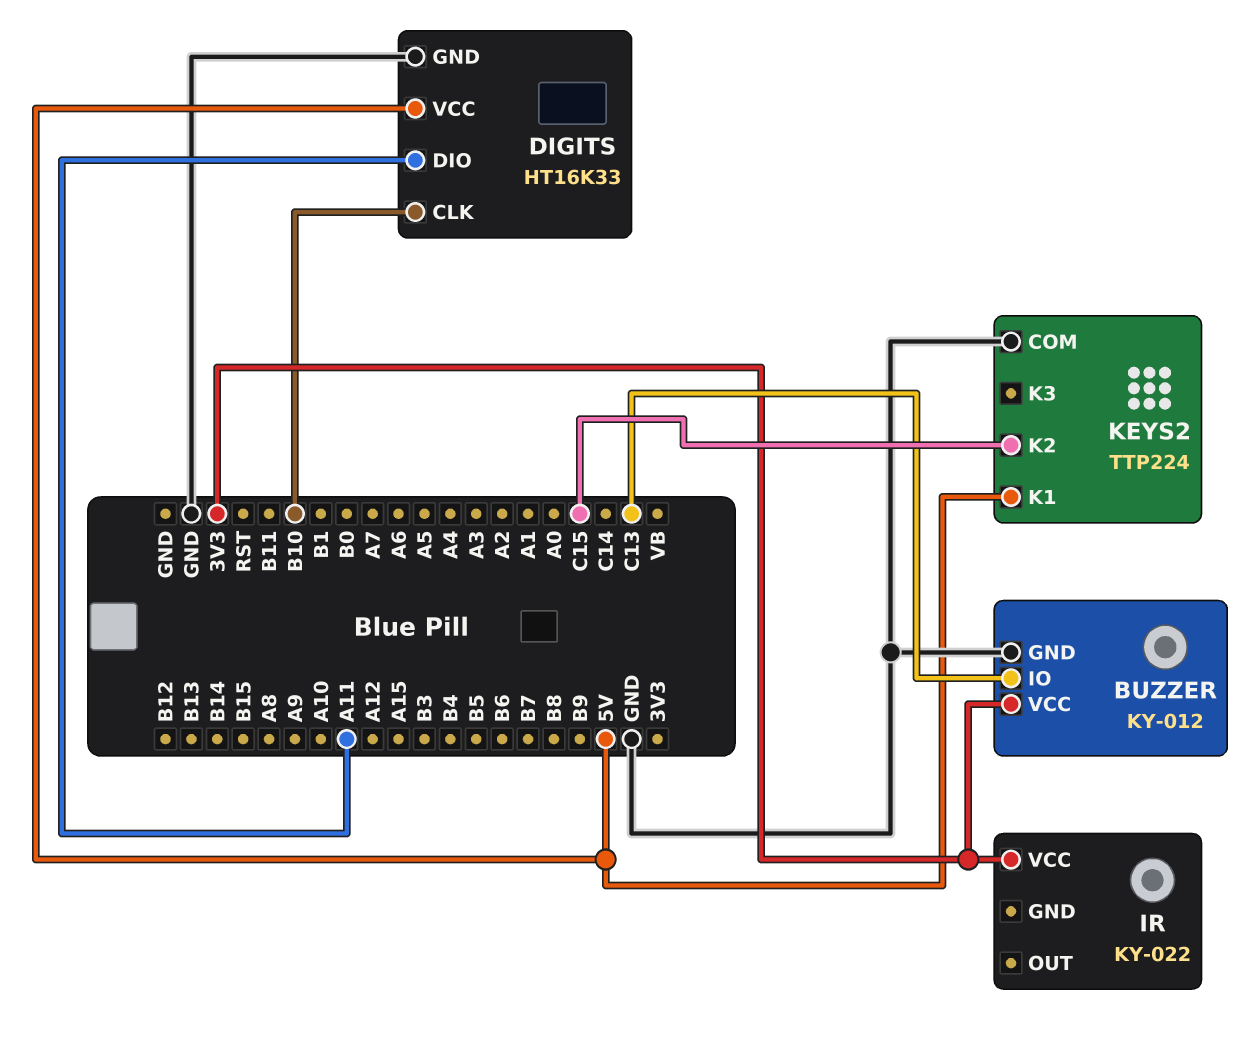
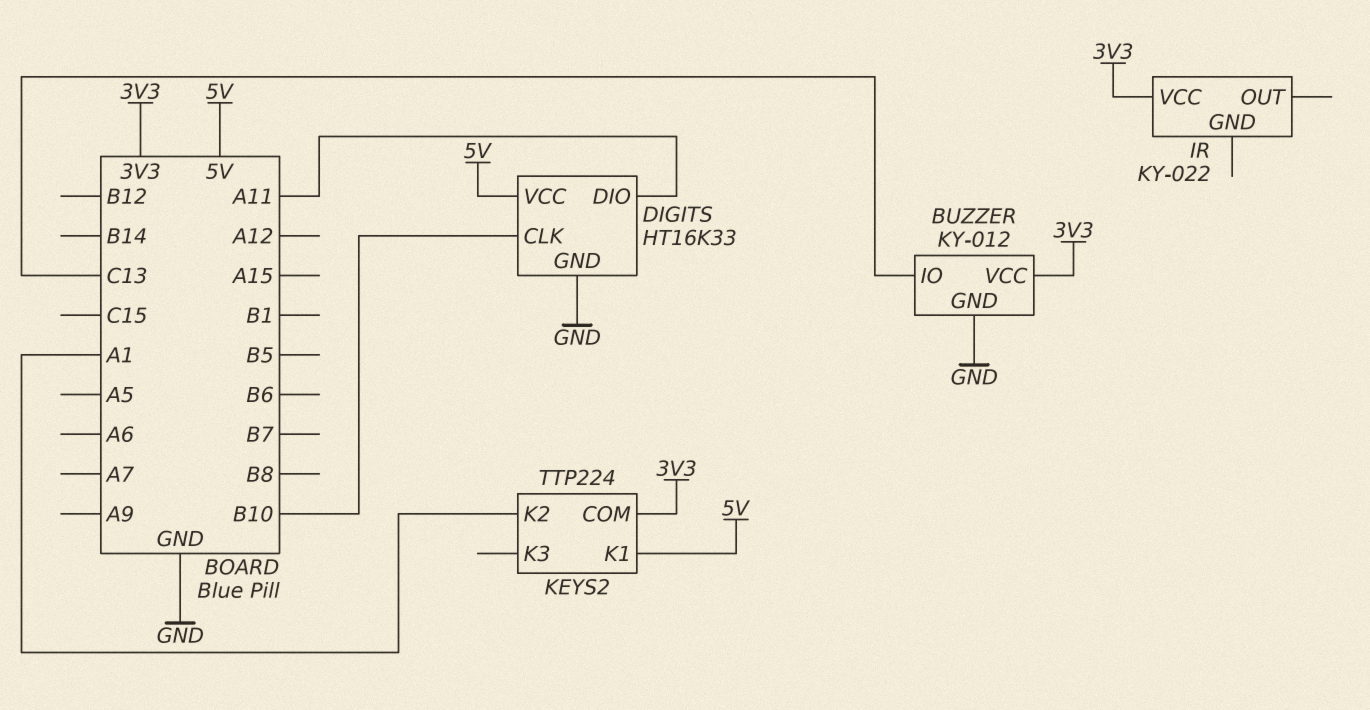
KEYS2 pin COM: GND -> 3V3
KEYS2 pin K2: C15 -> A1

